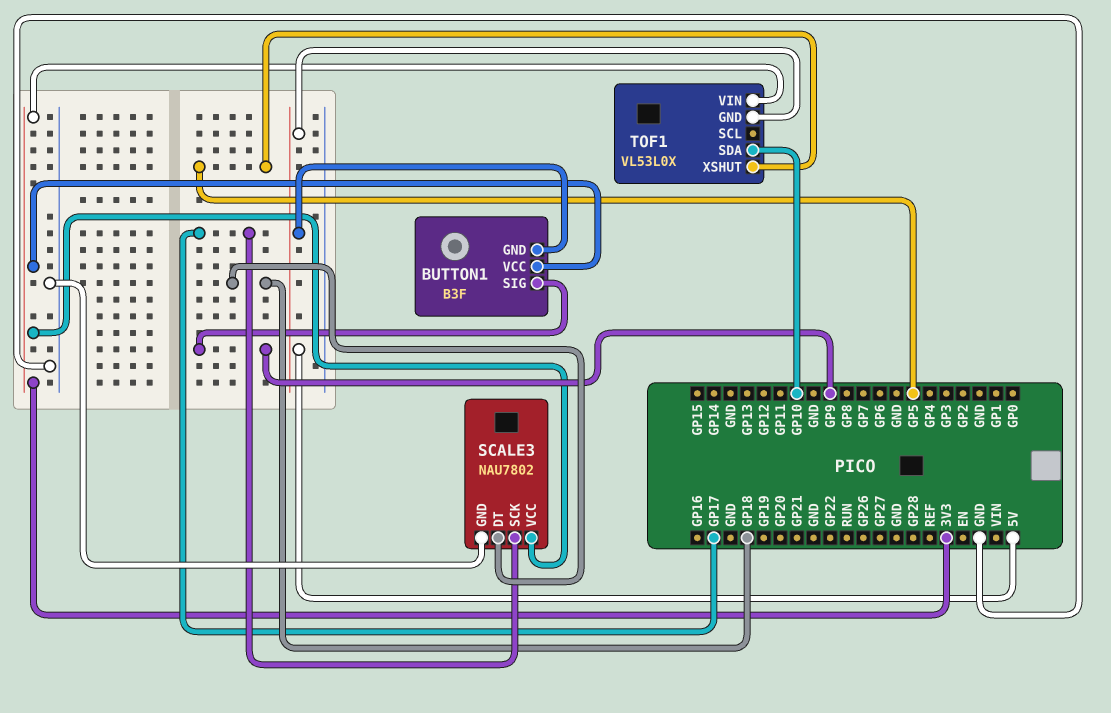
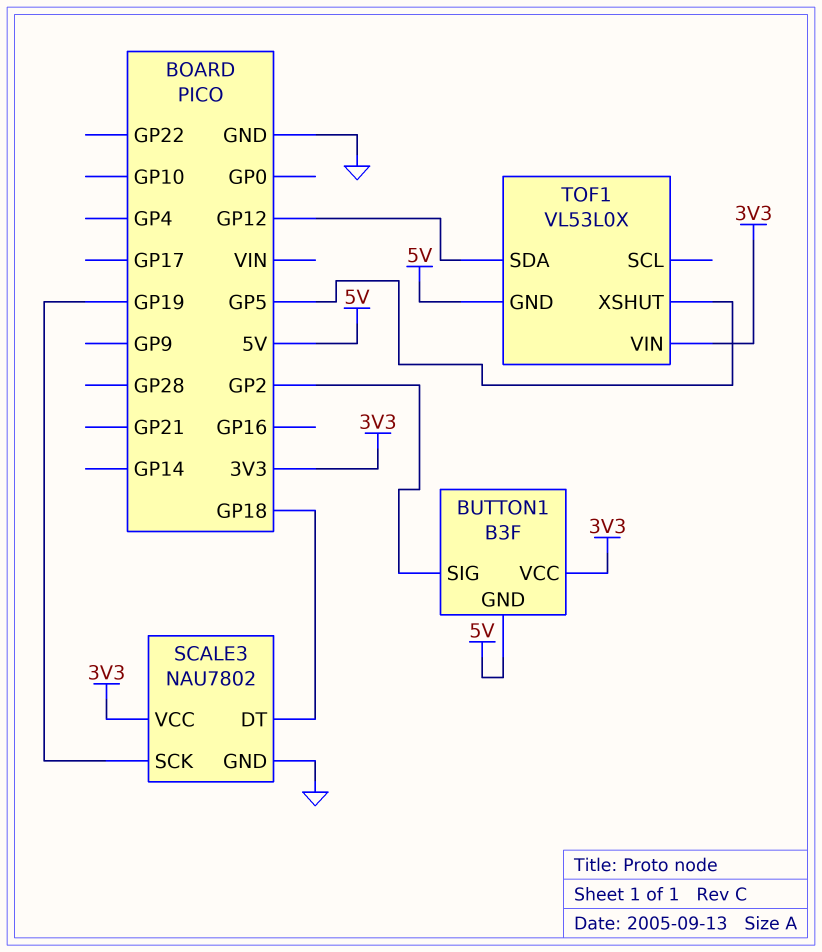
BUTTON1 pin SIG: GP9 -> GP2
SCALE3 pin SCK: GP17 -> GP19
TOF1 pin SDA: GP10 -> GP12

